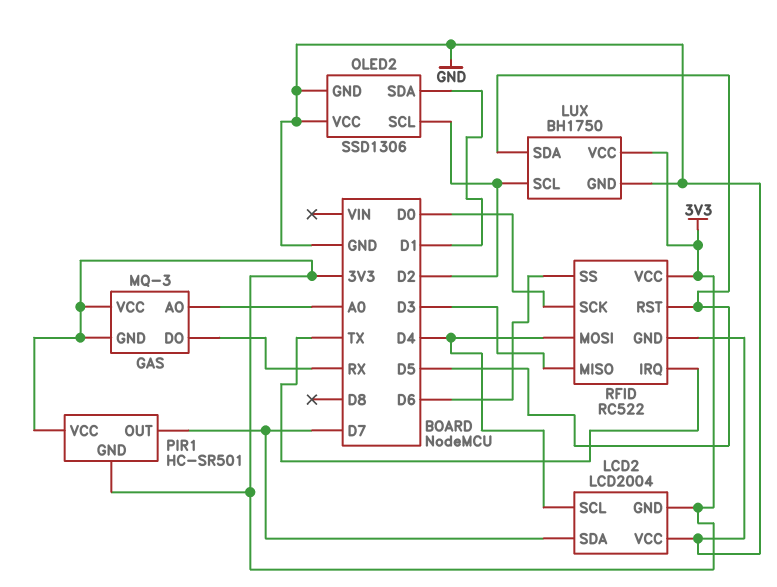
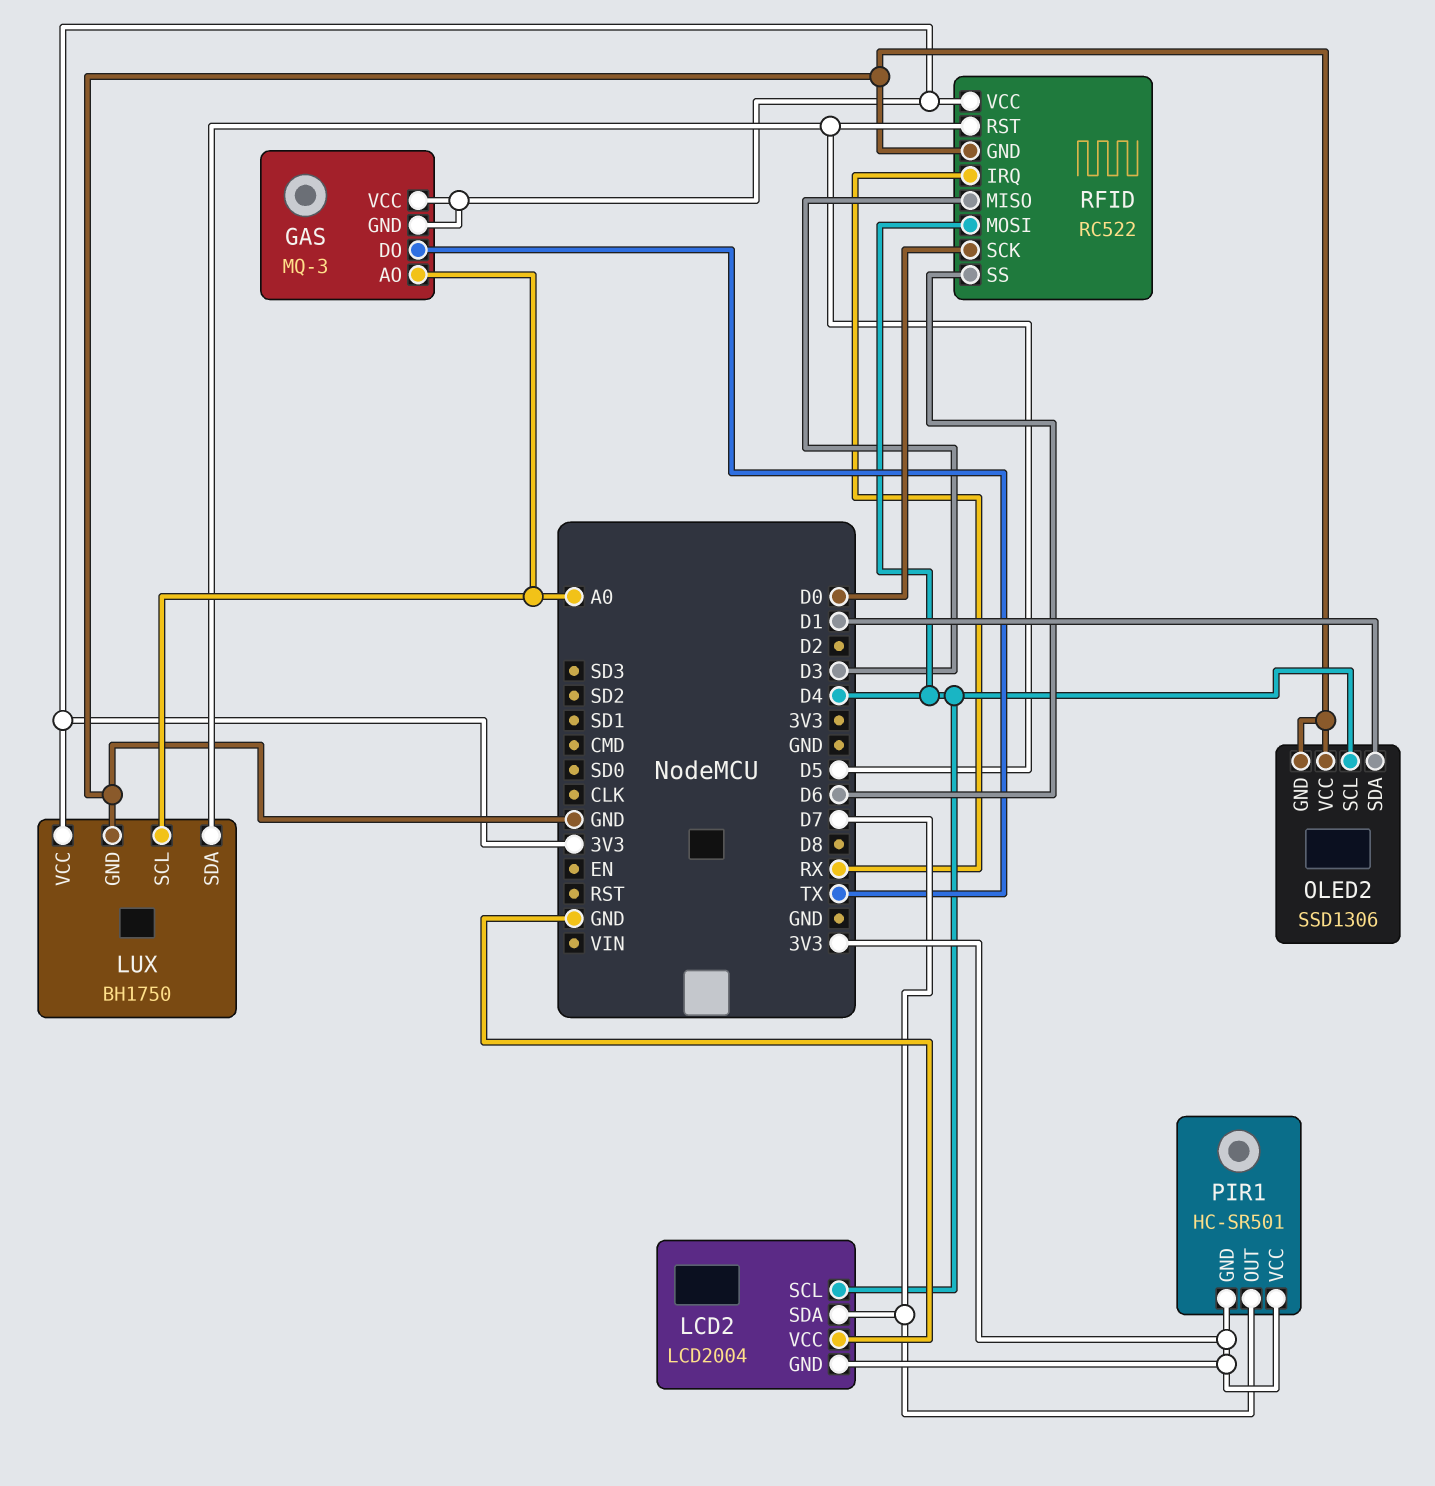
GAS pin DO: RX -> TX
LUX pin SCL: D2 -> A0
OLED2 pin SCL: D2 -> D4
RFID pin IRQ: TX -> RX

